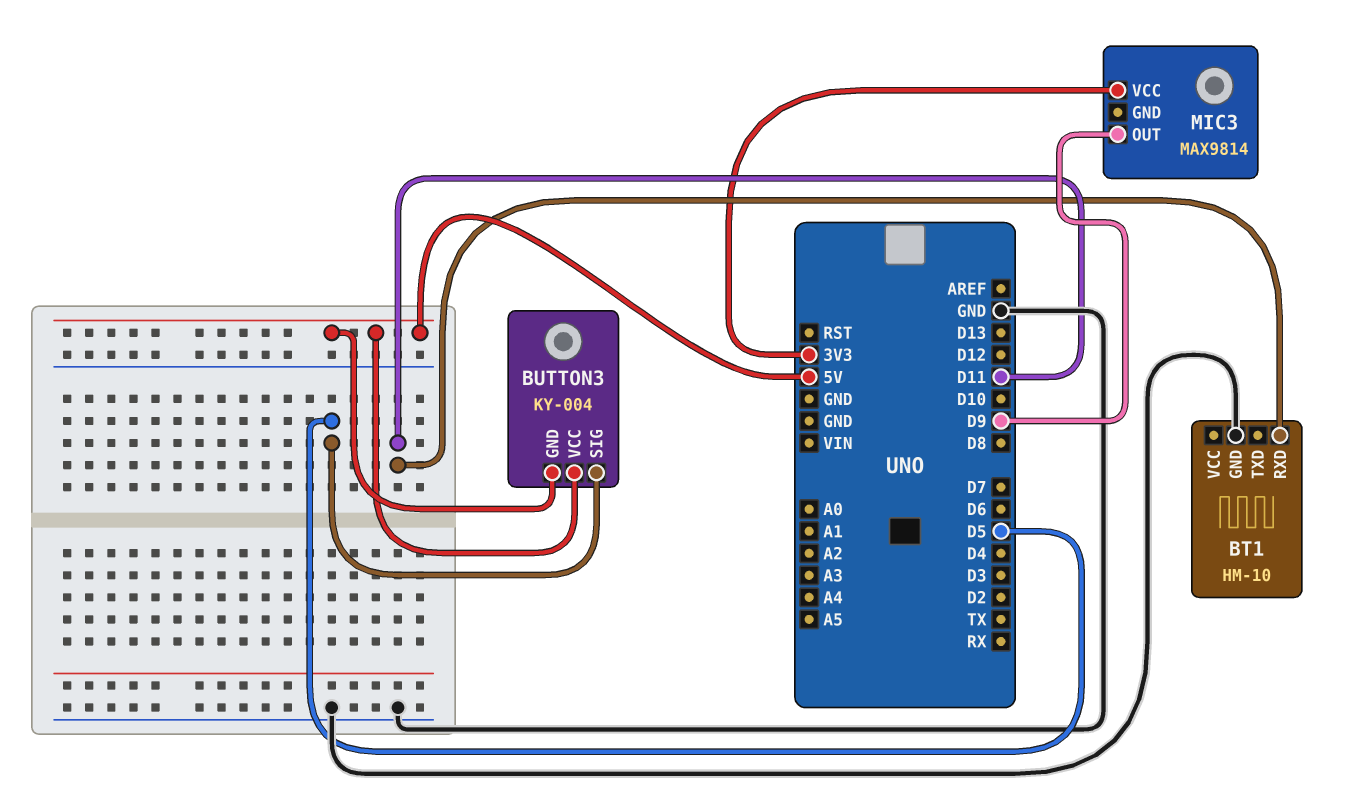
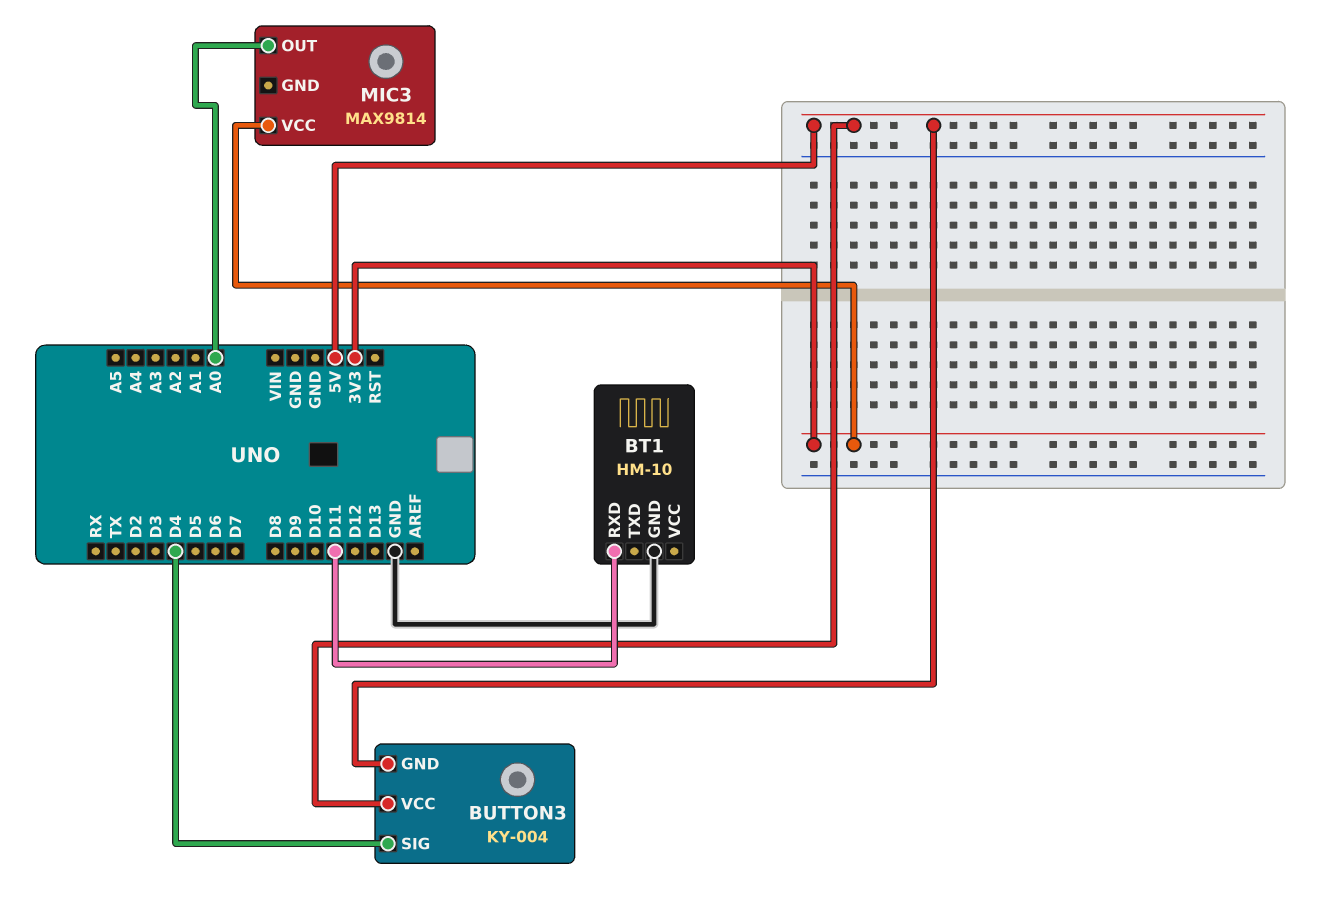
BUTTON3 pin SIG: D5 -> D4
MIC3 pin OUT: D9 -> A0

